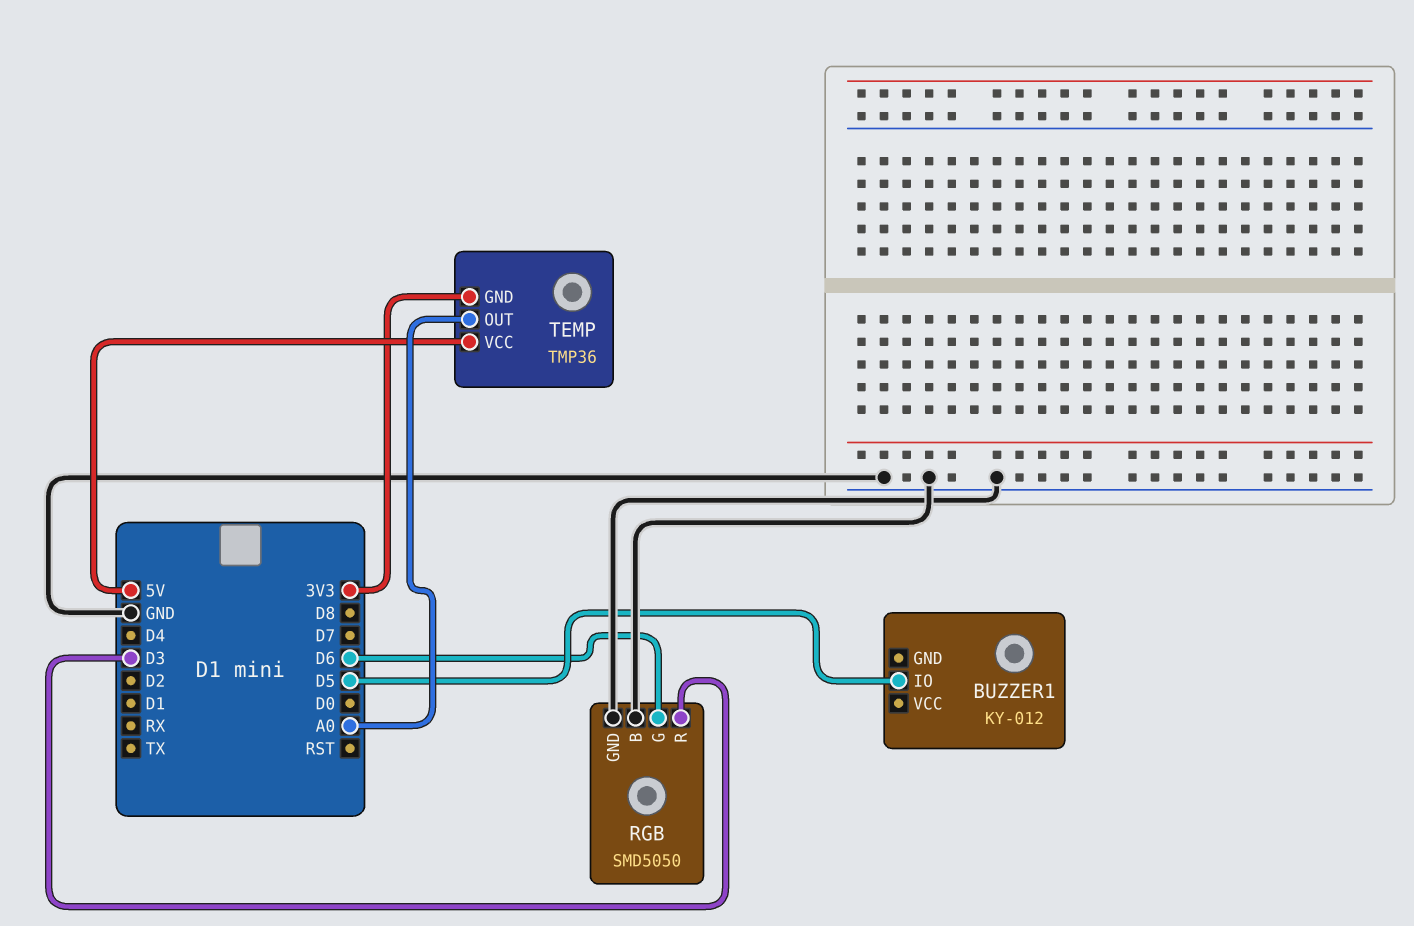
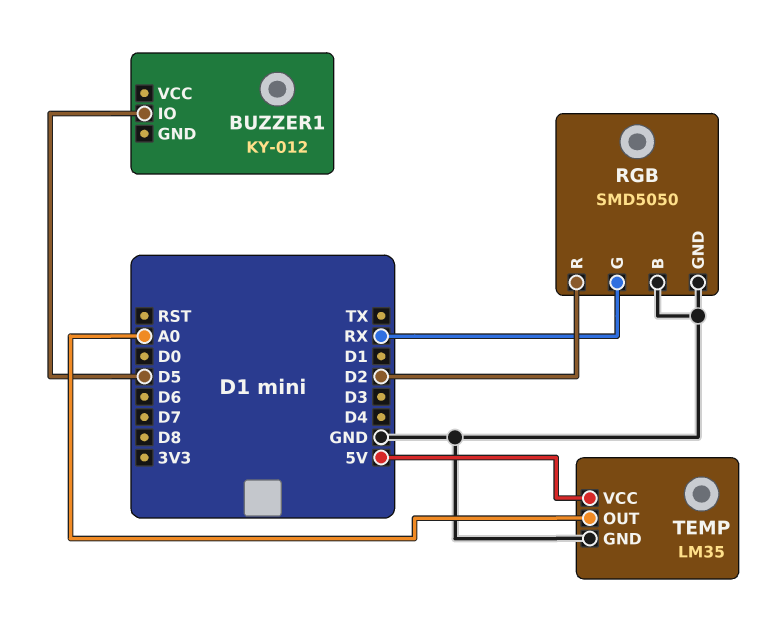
RGB pin G: D6 -> RX
RGB pin R: D3 -> D2
TEMP: TMP36 -> LM35
TEMP pin GND: 3V3 -> GND

